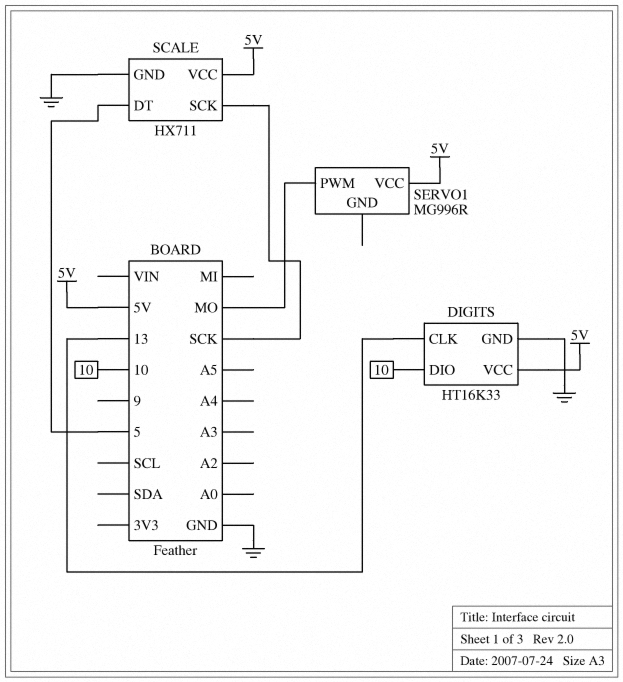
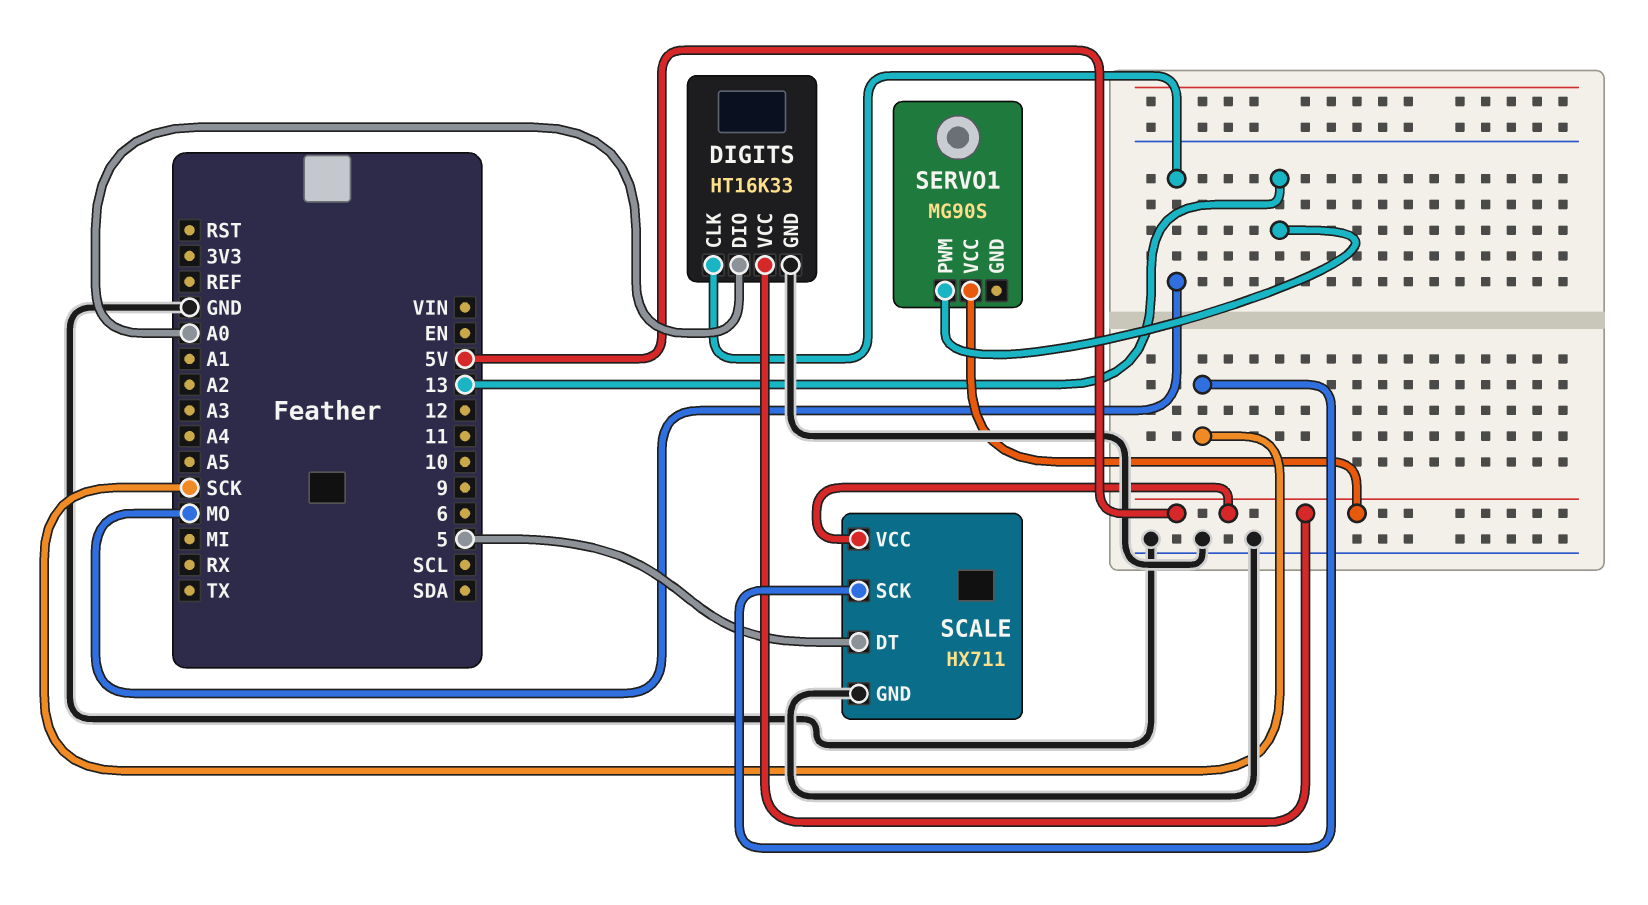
DIGITS pin CLK: 13 -> MO
DIGITS pin DIO: 10 -> A0
SERVO1: MG996R -> MG90S
SERVO1 pin PWM: MO -> 13

